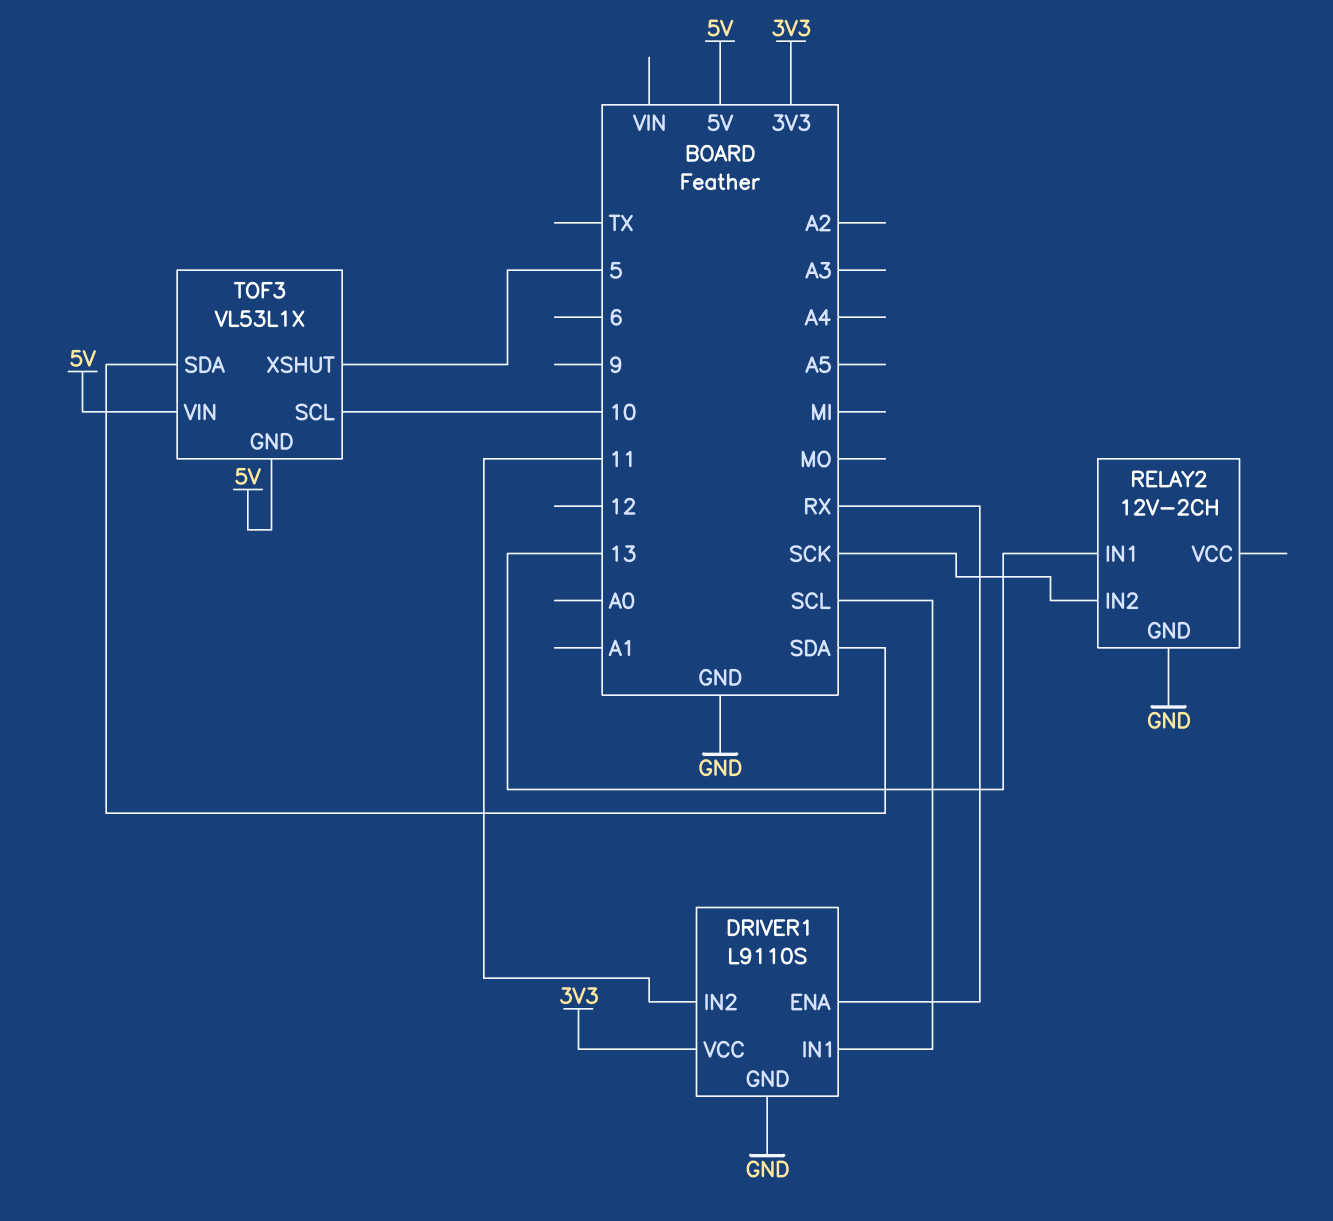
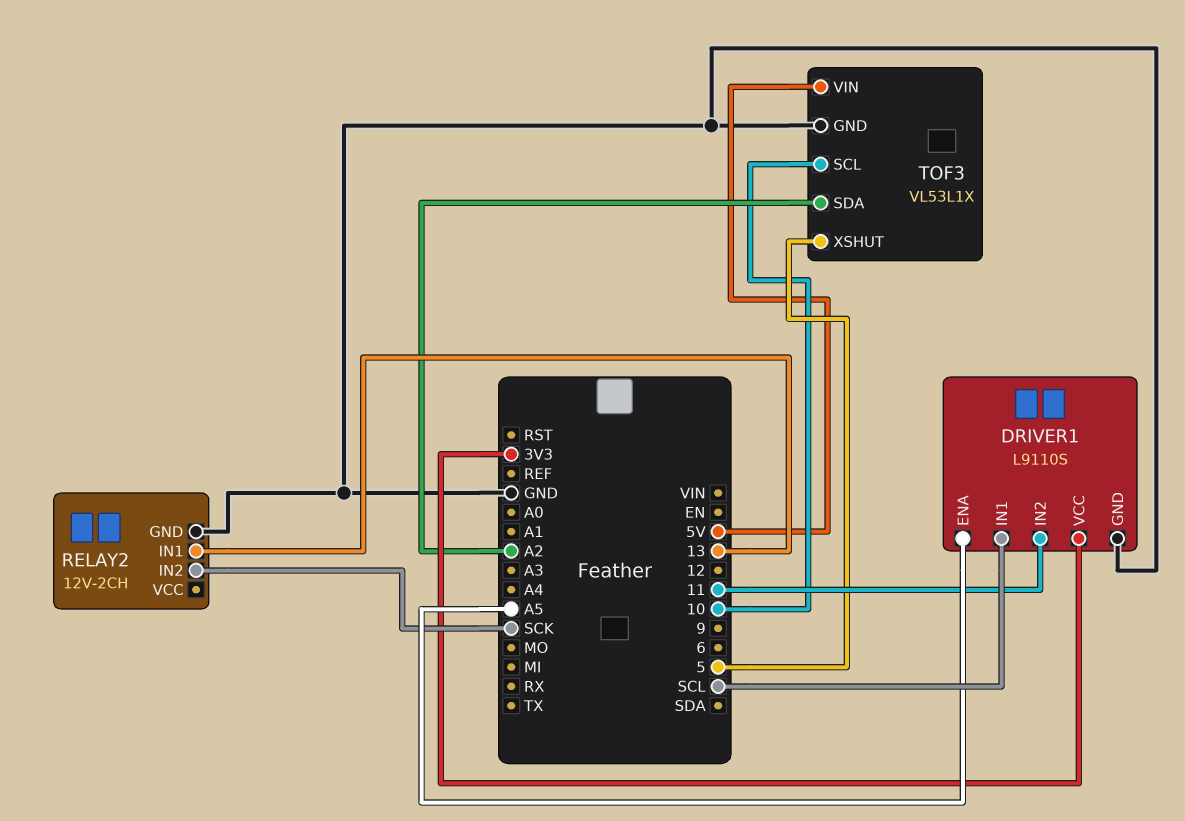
DRIVER1 pin ENA: RX -> A5
TOF3 pin GND: 5V -> GND
TOF3 pin SDA: SDA -> A2

